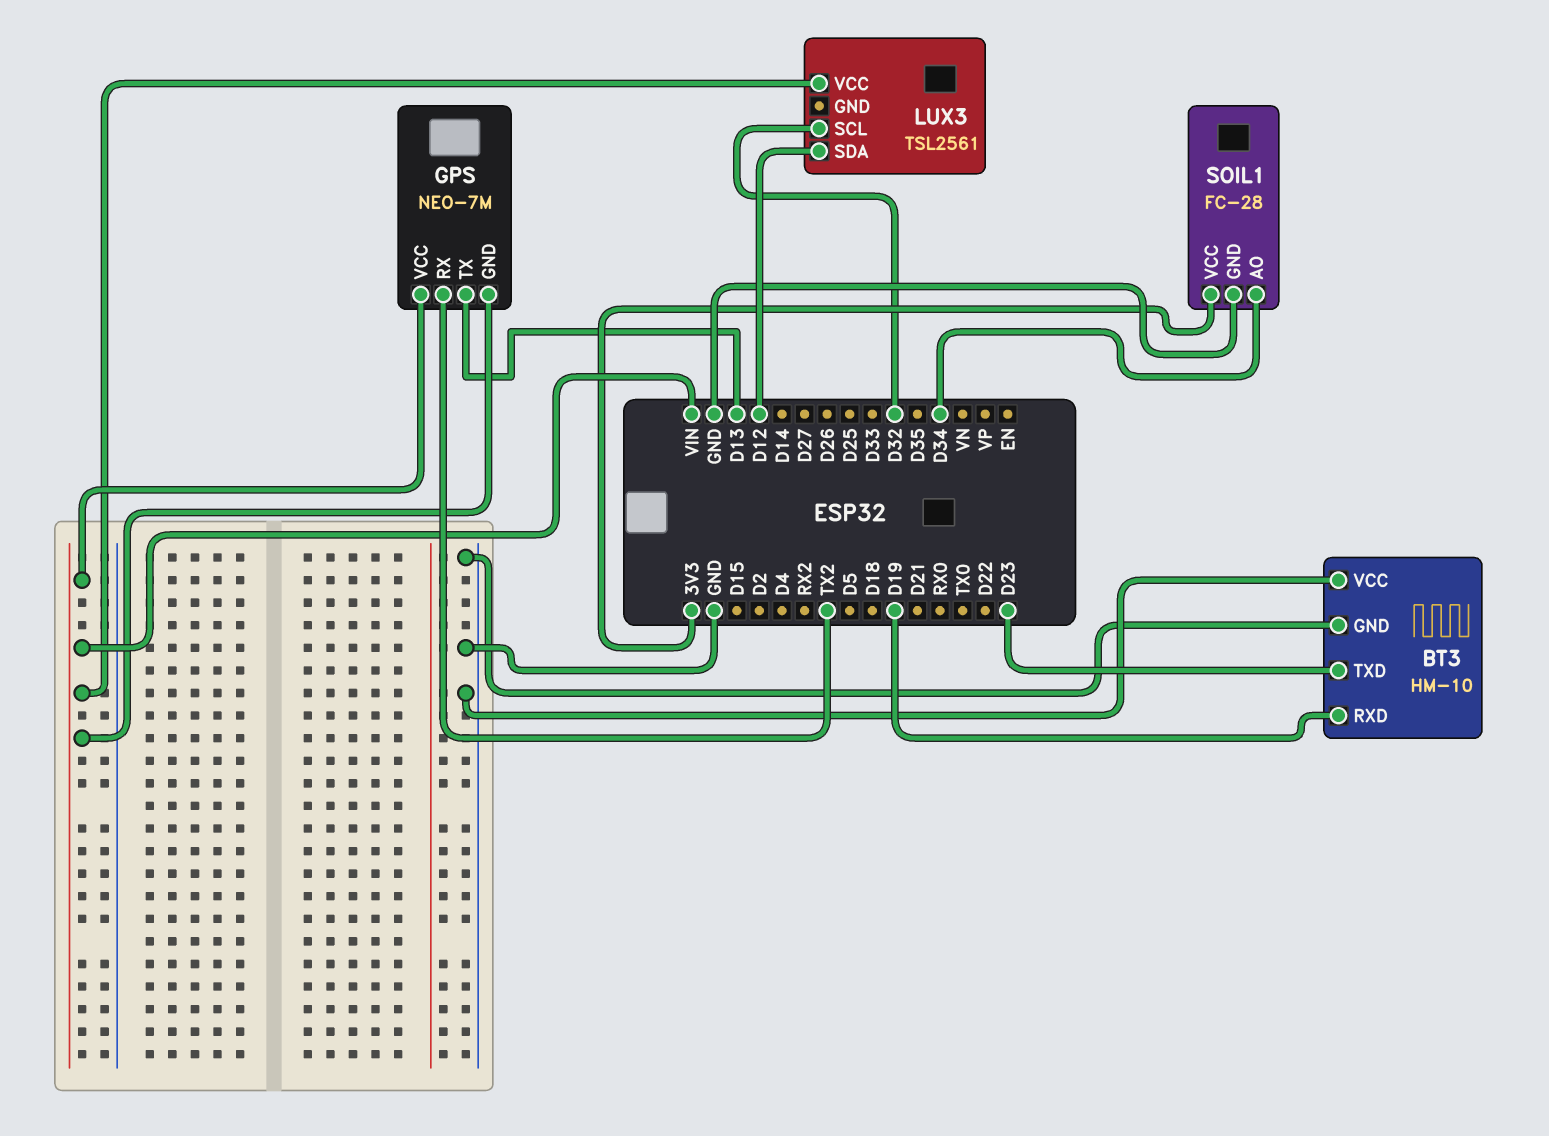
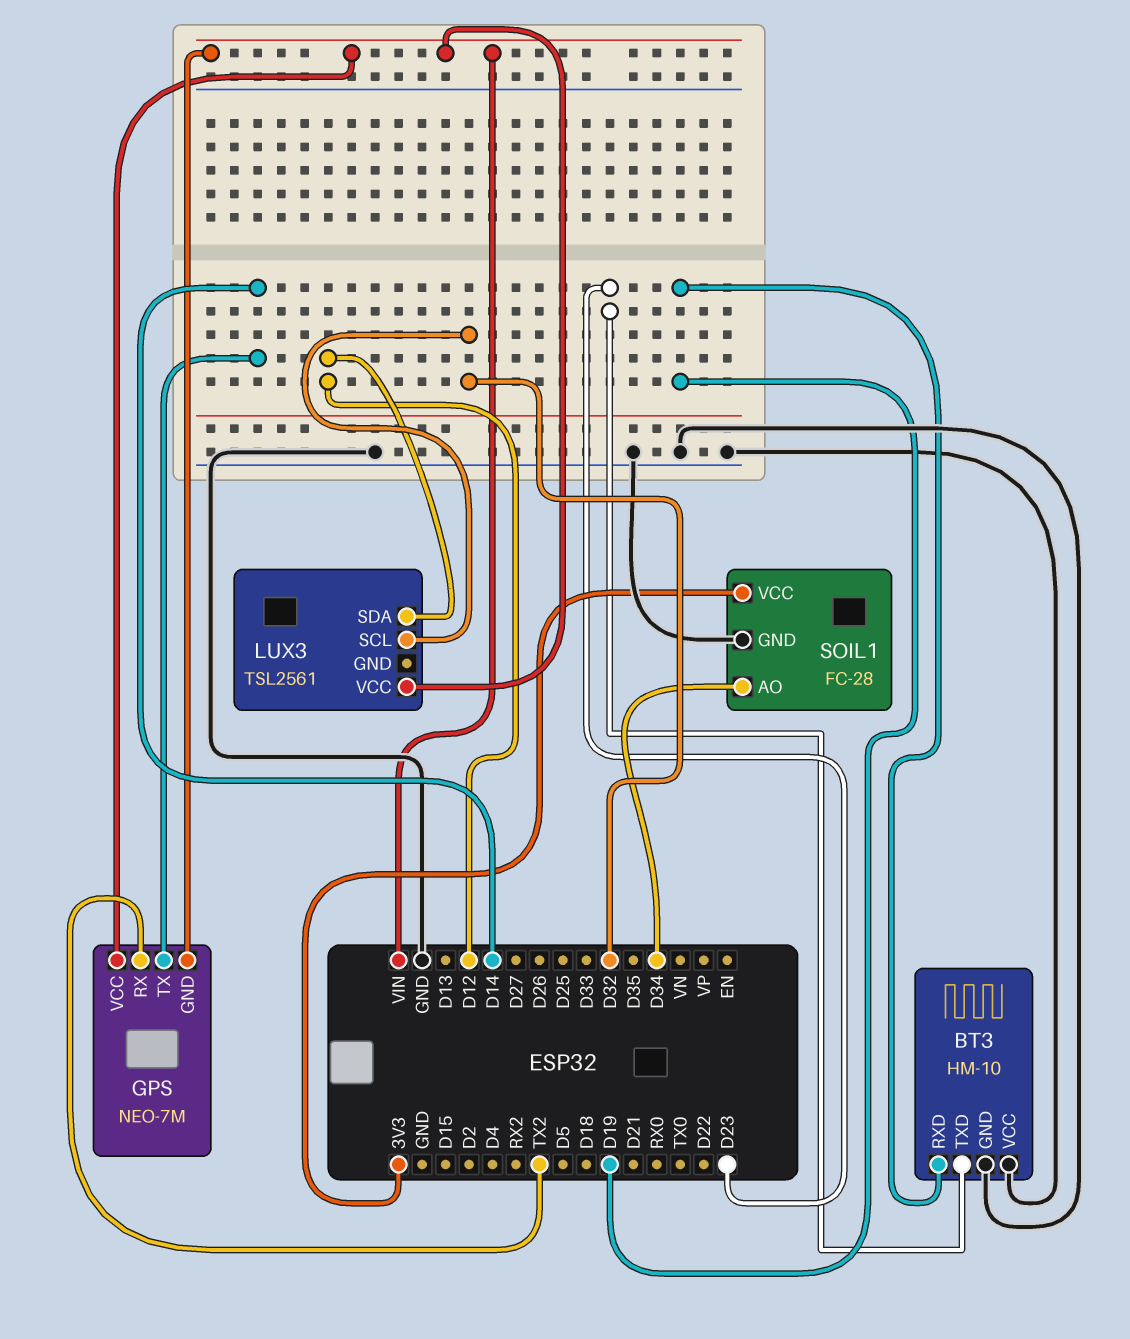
GPS pin TX: D13 -> D14

